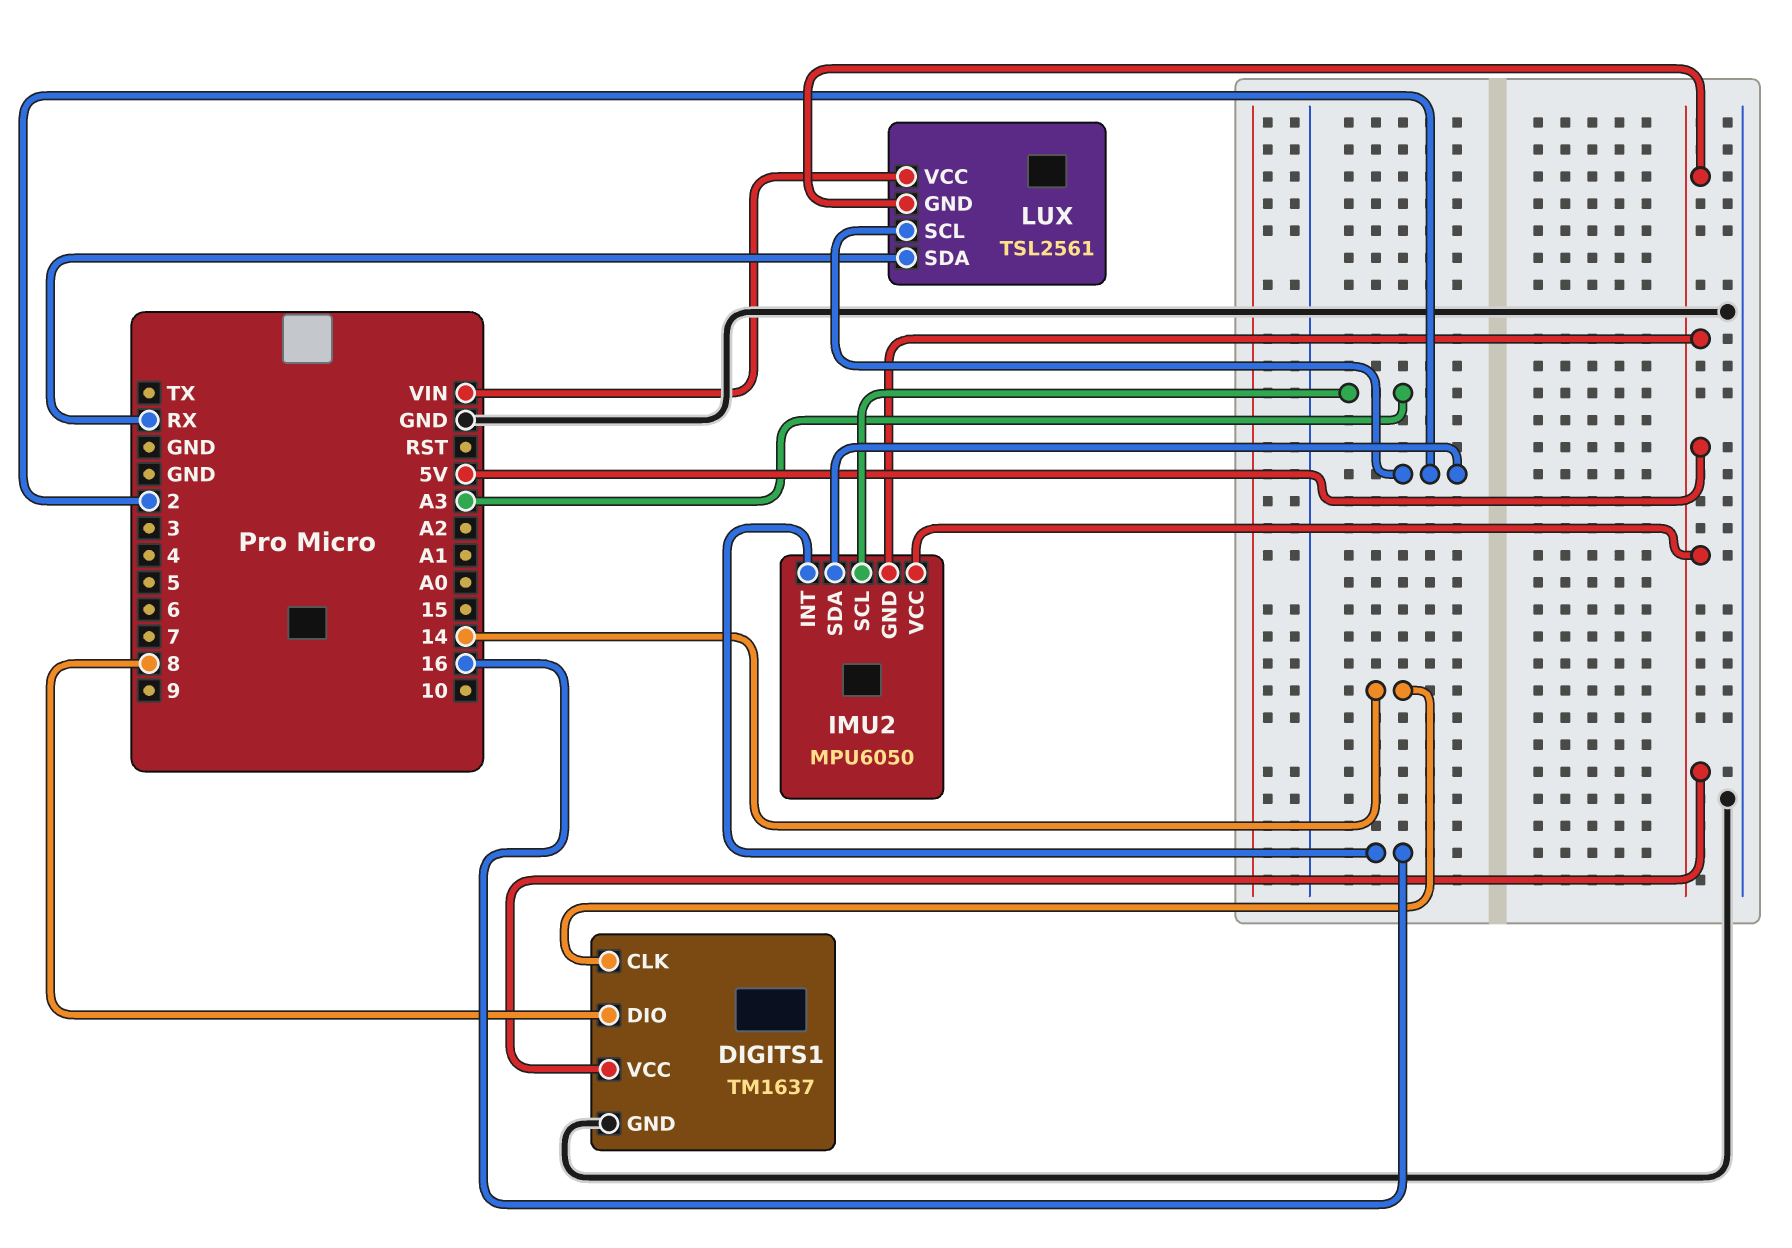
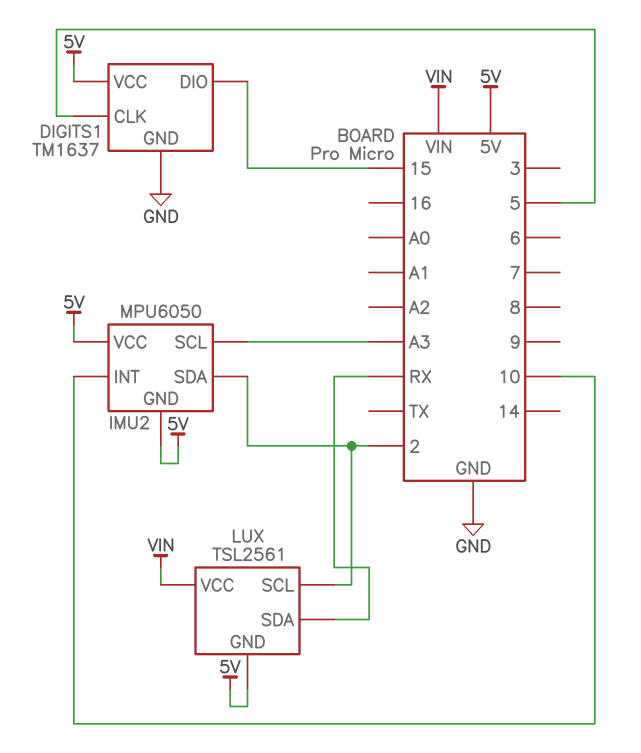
DIGITS1 pin CLK: 14 -> 5
DIGITS1 pin DIO: 8 -> 15
IMU2 pin INT: 16 -> 10

